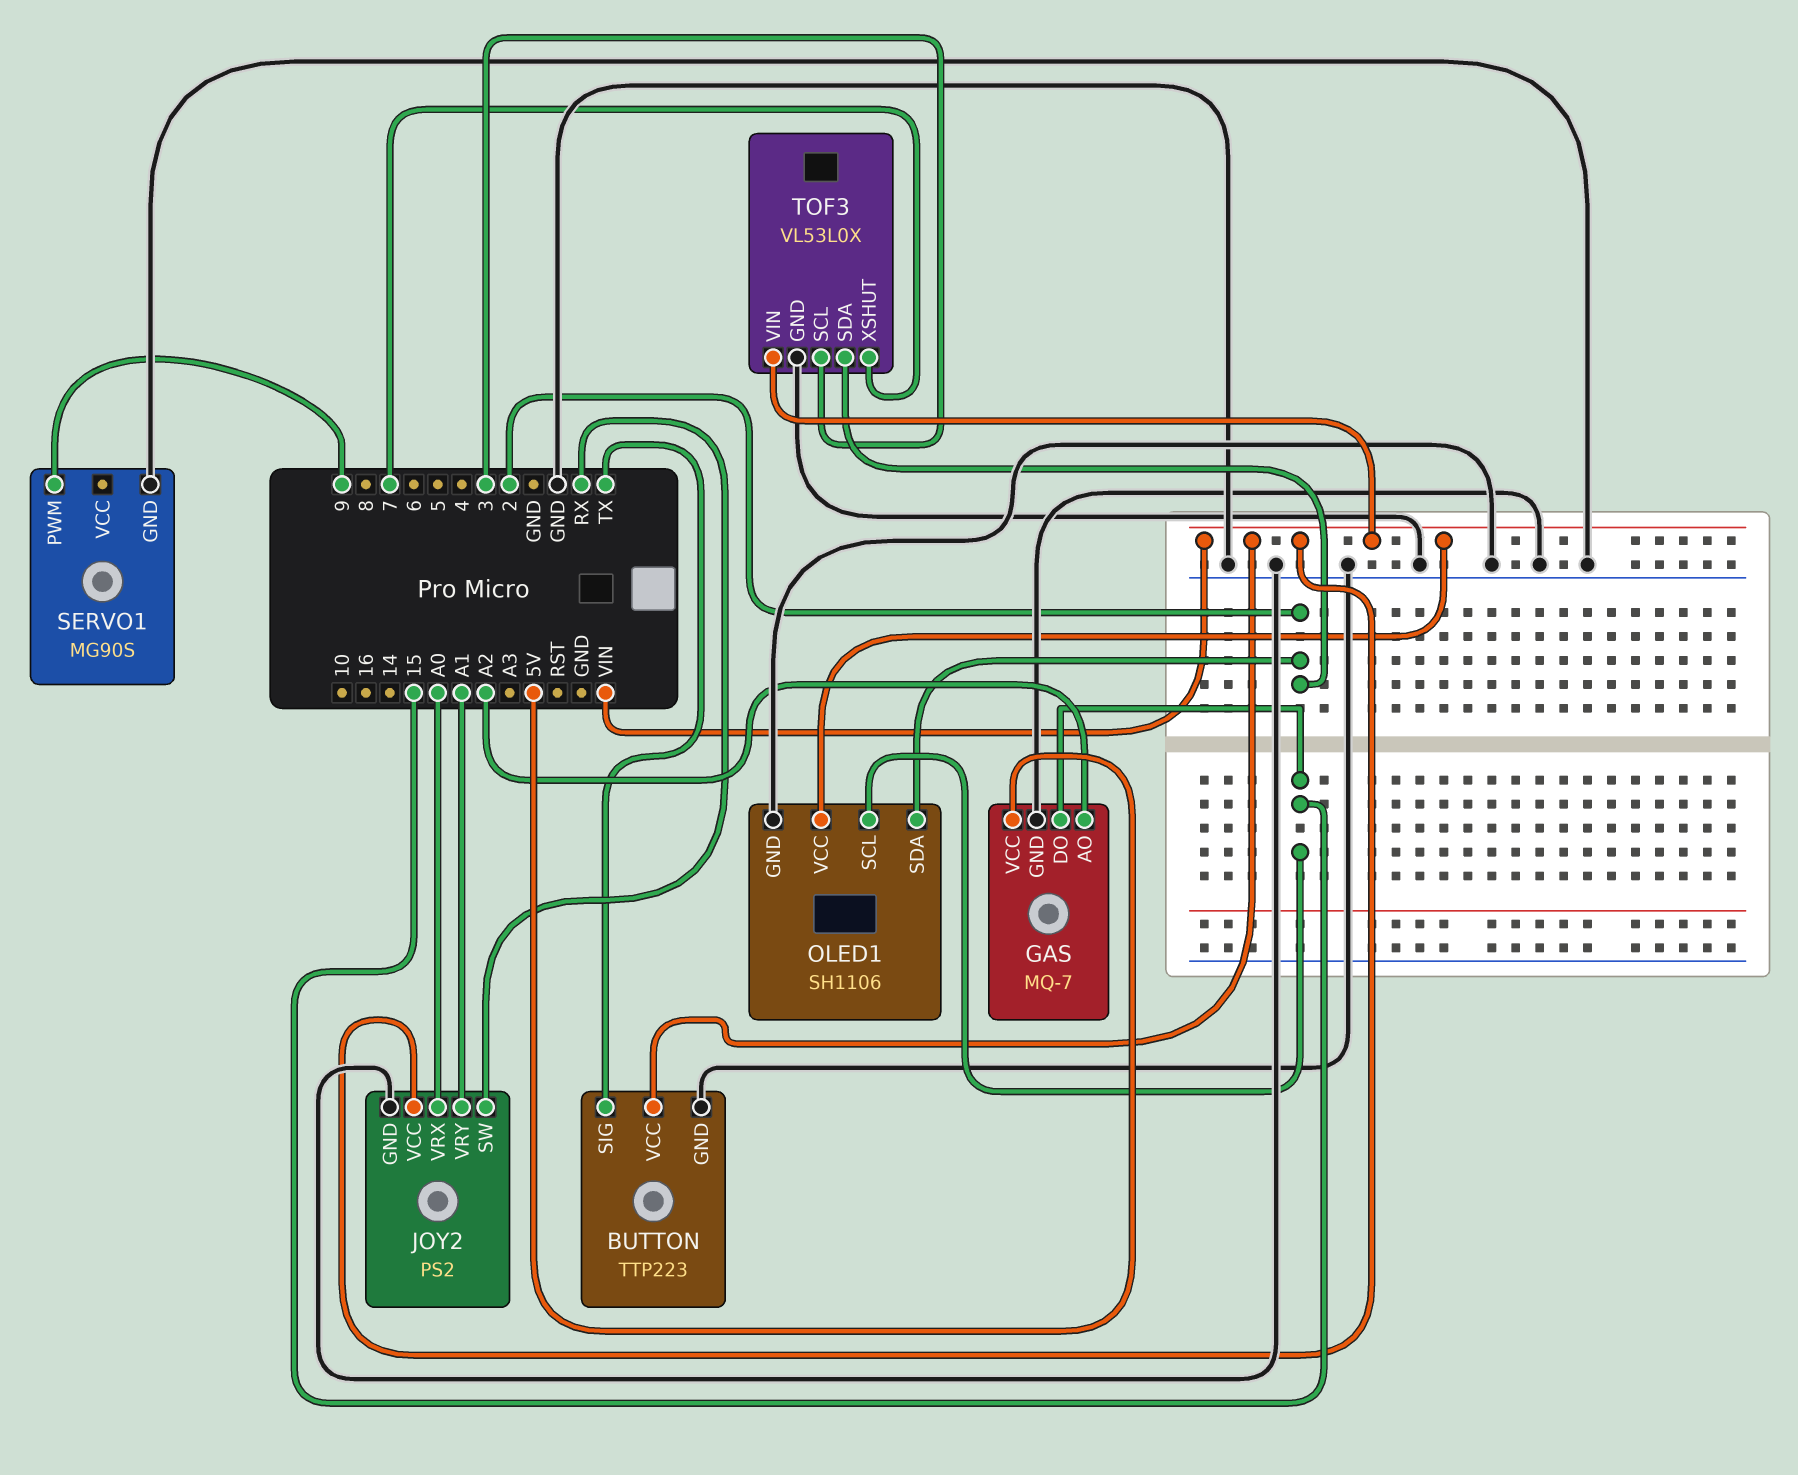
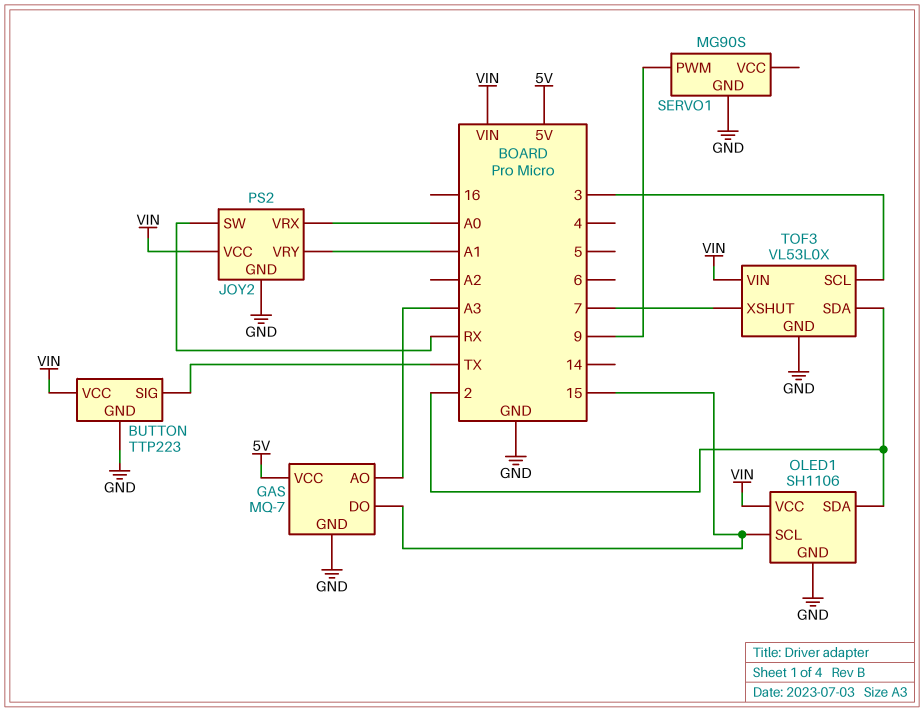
GAS pin AO: A2 -> A3

